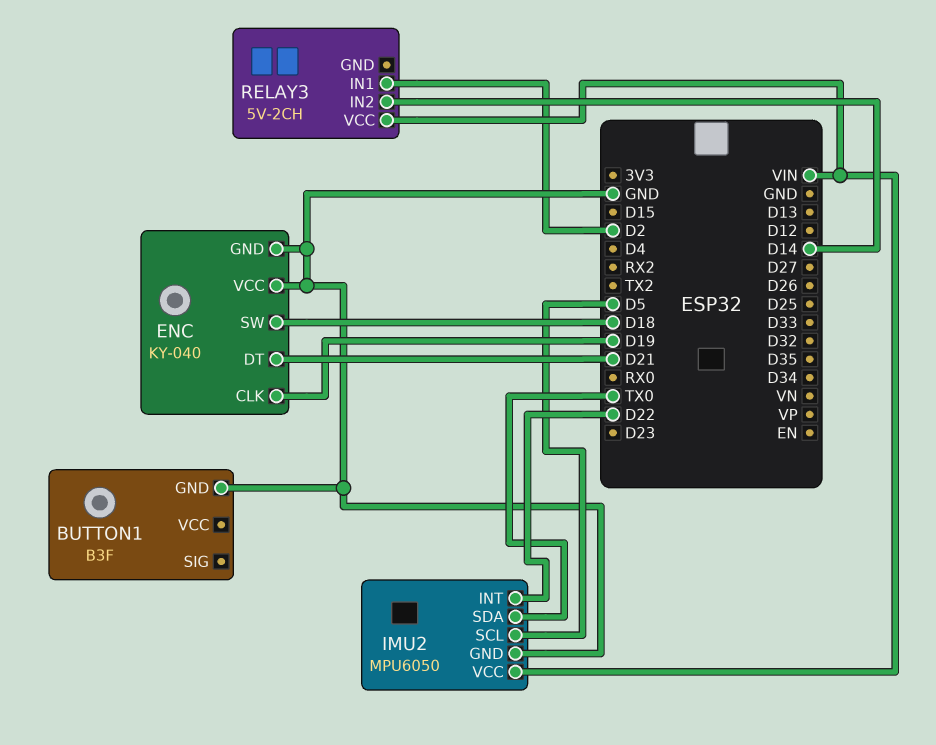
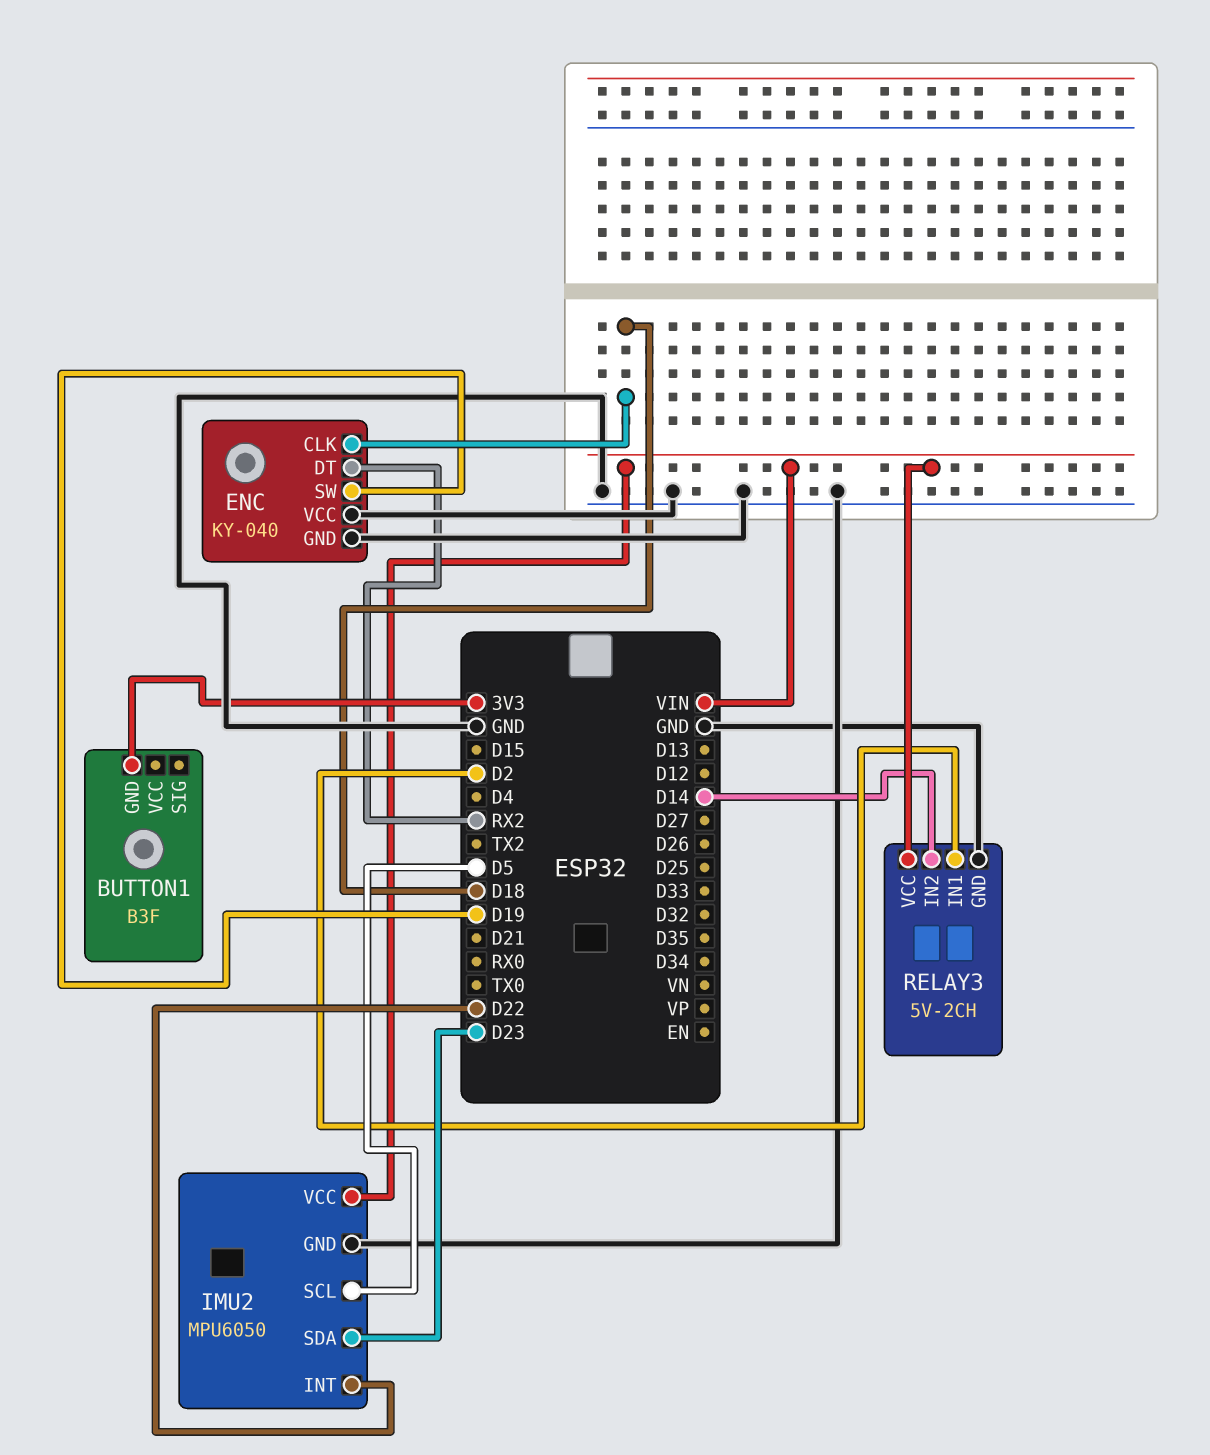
BUTTON1 pin GND: GND -> 3V3
ENC pin CLK: D19 -> D18
ENC pin DT: D21 -> RX2
ENC pin SW: D18 -> D19
IMU2 pin SDA: TX0 -> D23
RELAY3 pin GND: none -> GND

